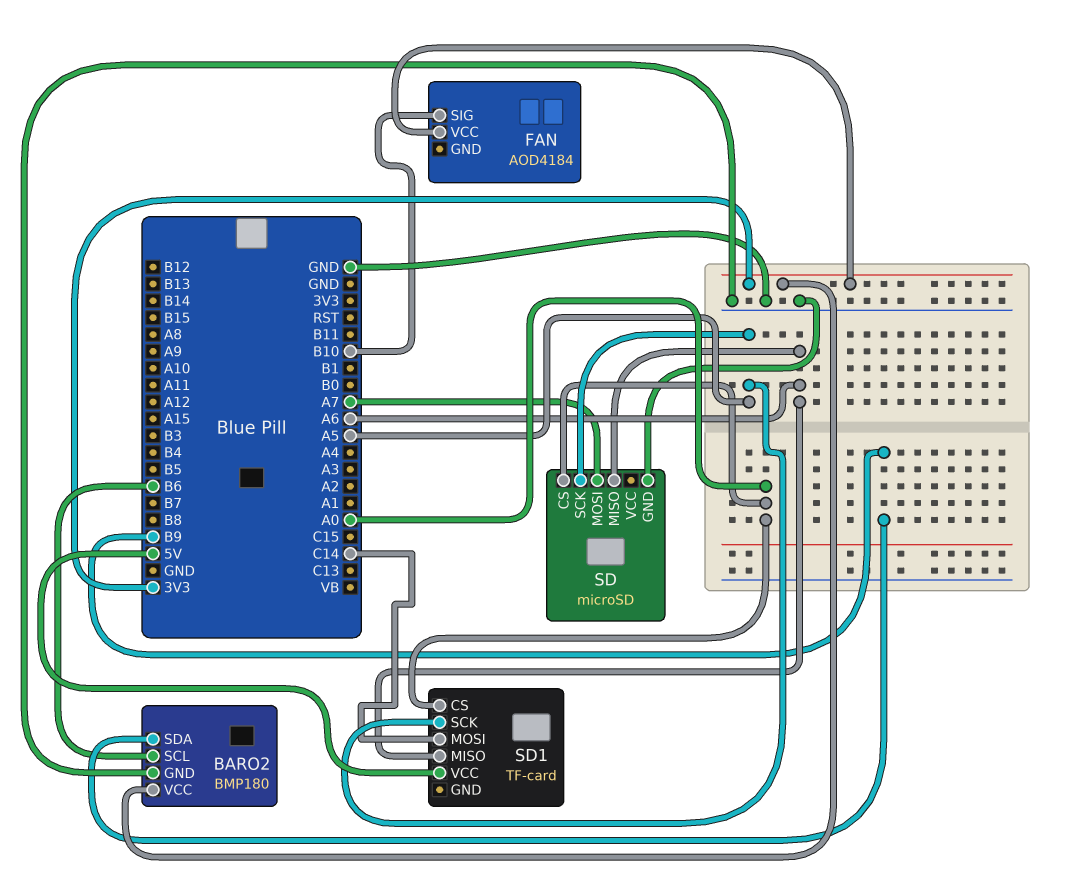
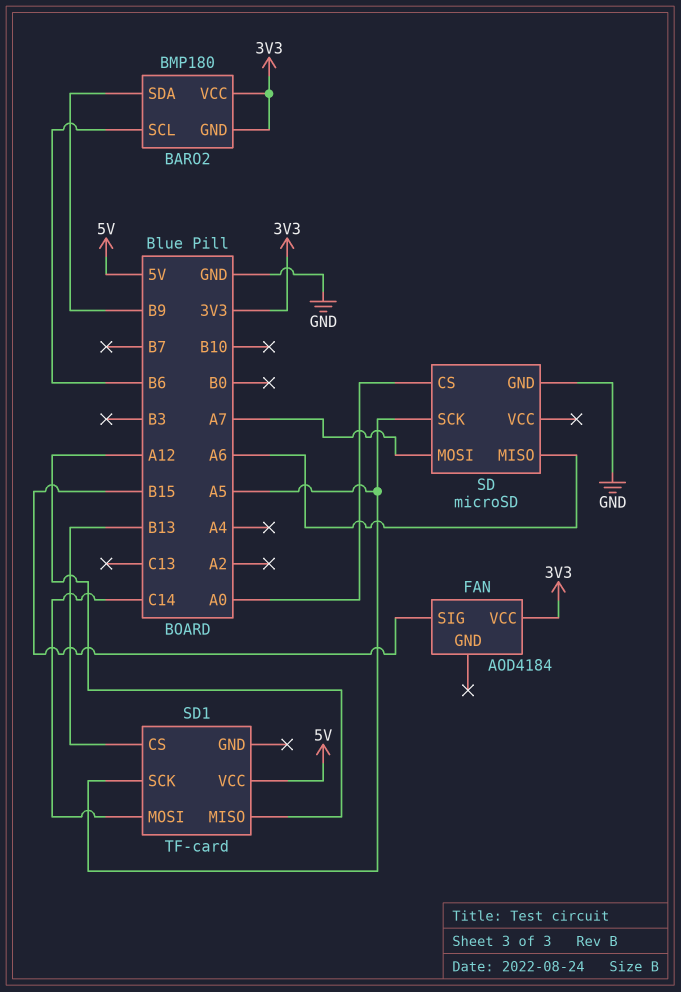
BARO2 pin GND: GND -> 3V3
FAN pin SIG: B10 -> B15
SD1 pin CS: A0 -> B13
SD1 pin MISO: A6 -> A12

